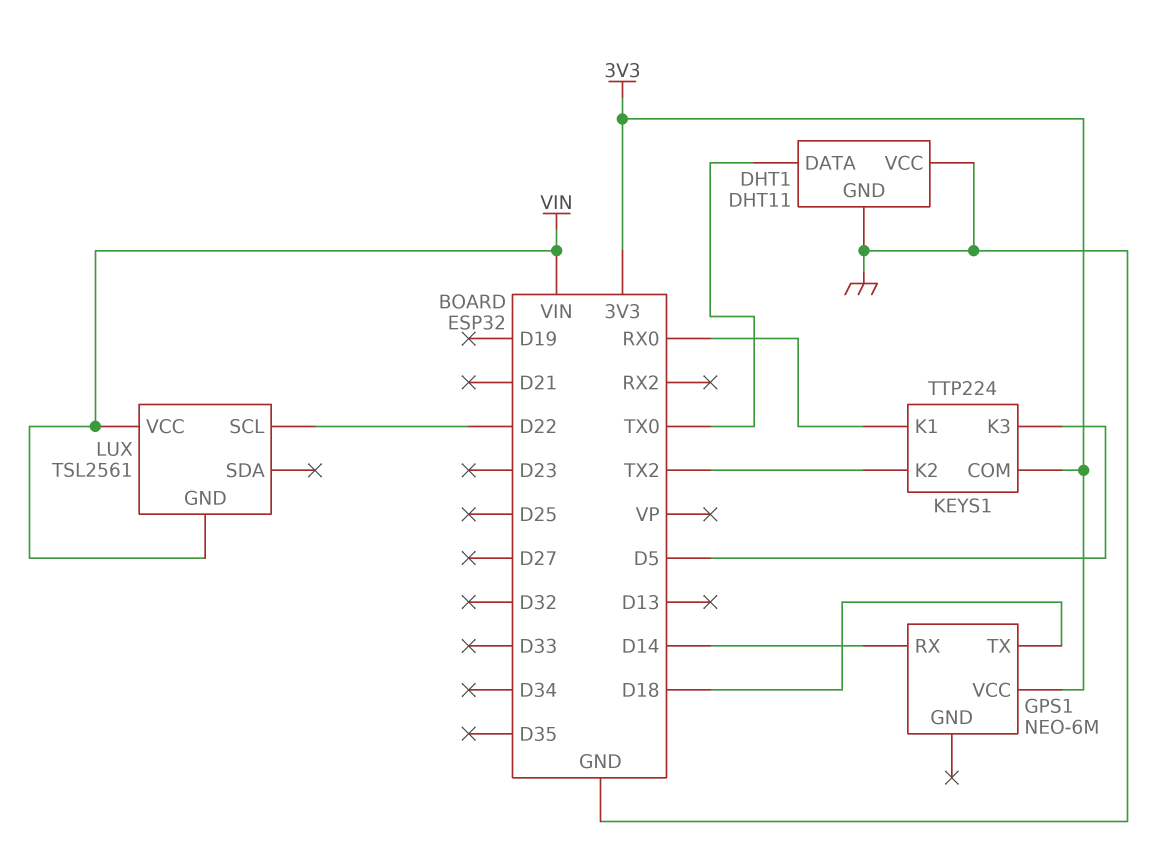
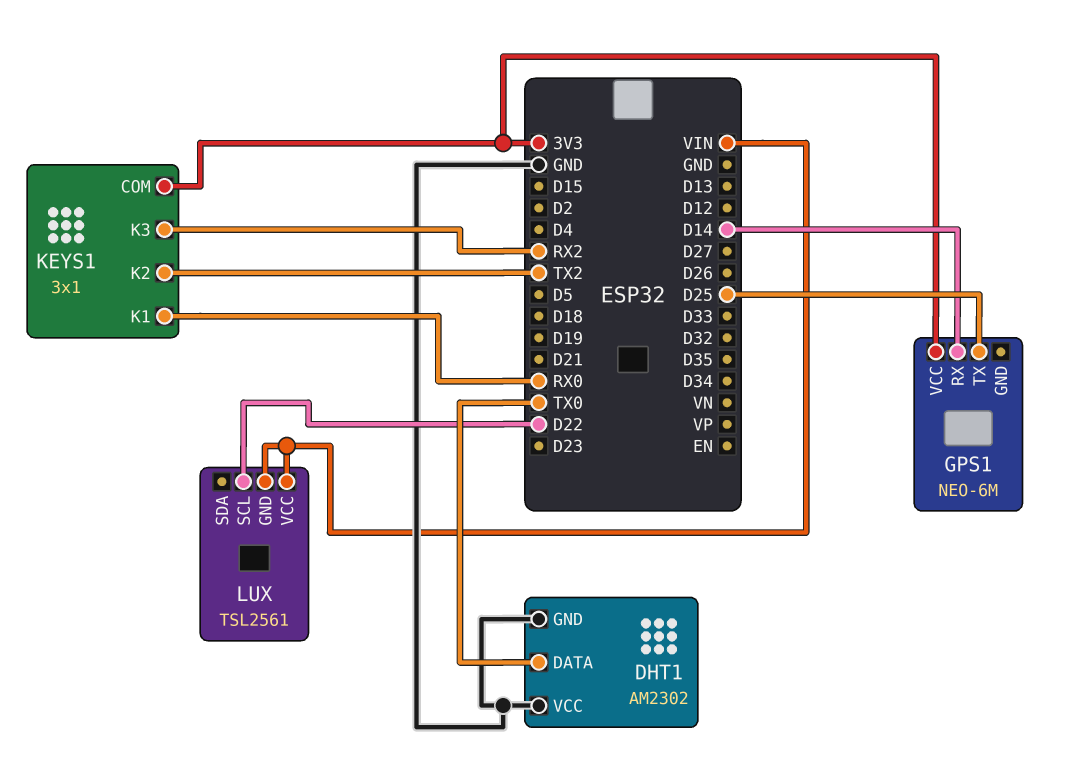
DHT1: DHT11 -> AM2302
GPS1 pin TX: D18 -> D25
KEYS1: TTP224 -> 3x1
KEYS1 pin K3: D5 -> RX2

